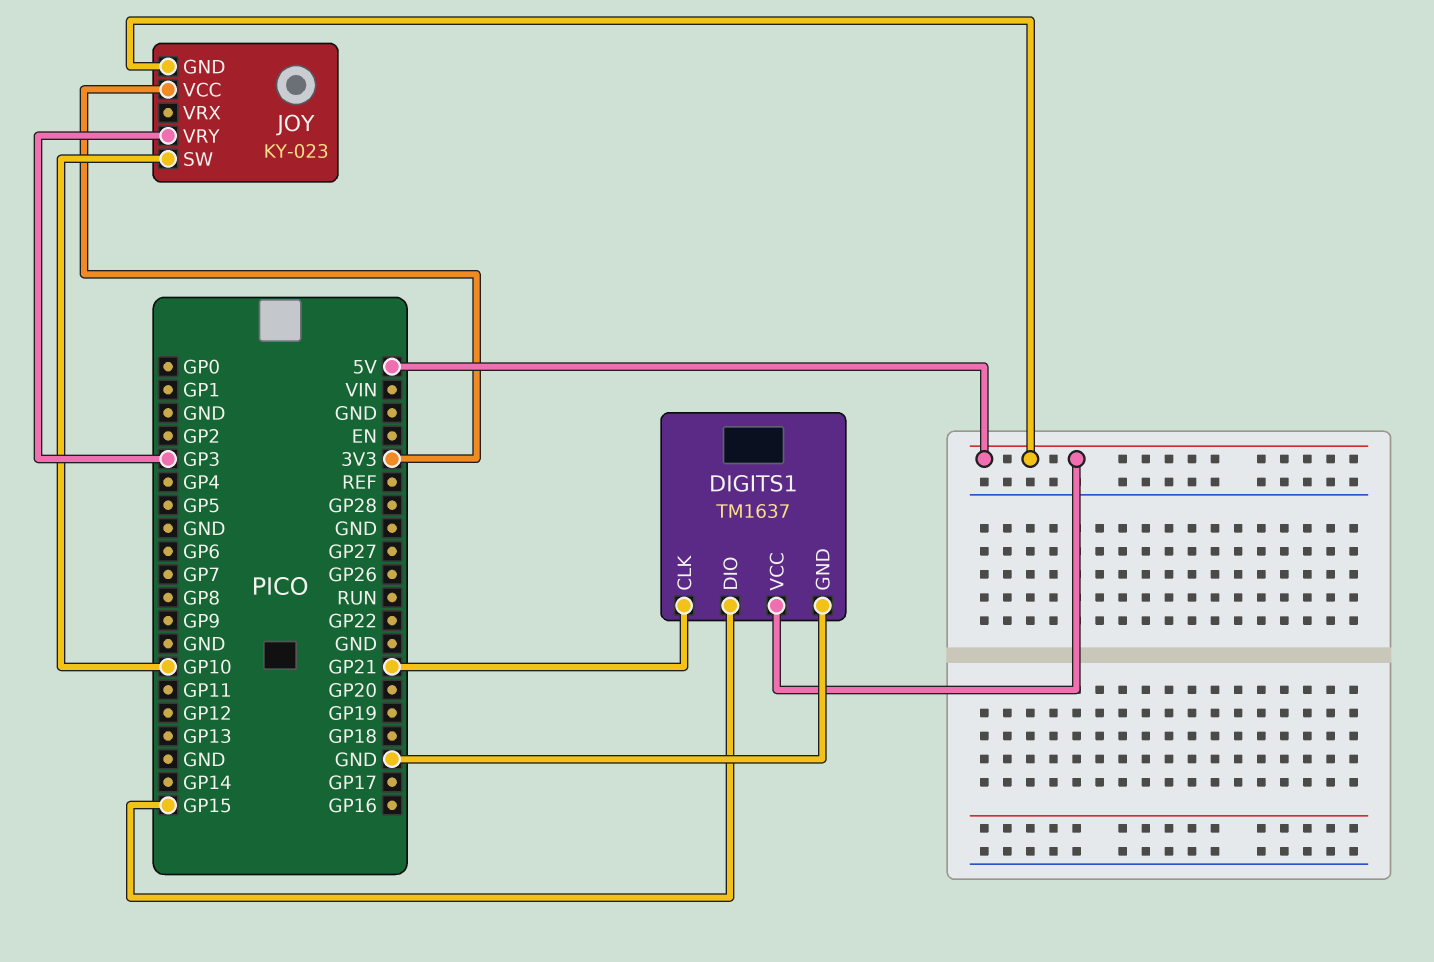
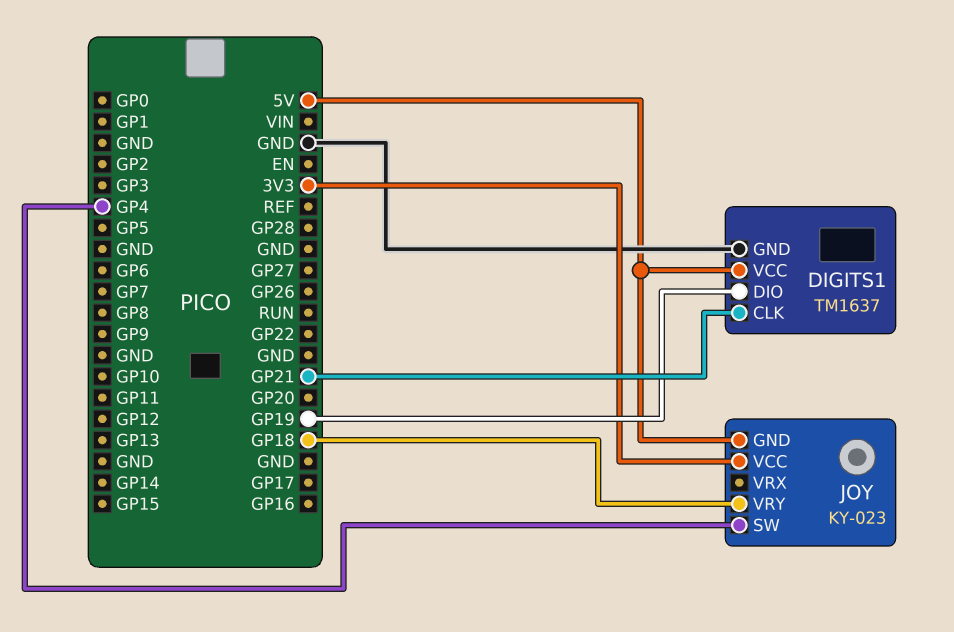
DIGITS1 pin DIO: GP15 -> GP19
JOY pin SW: GP10 -> GP4
JOY pin VRY: GP3 -> GP18

